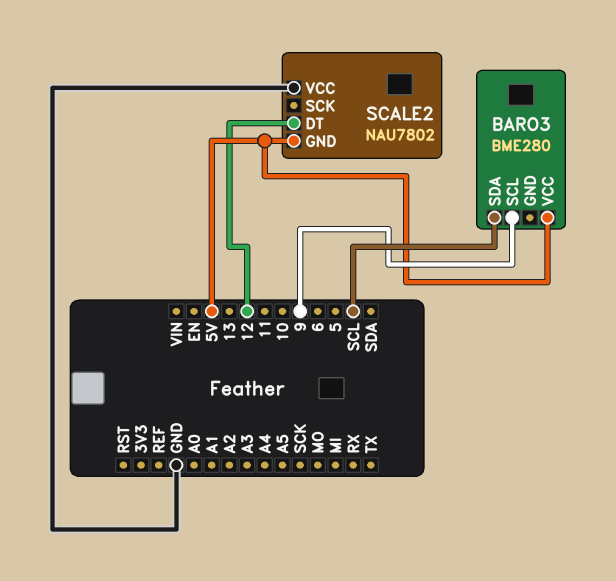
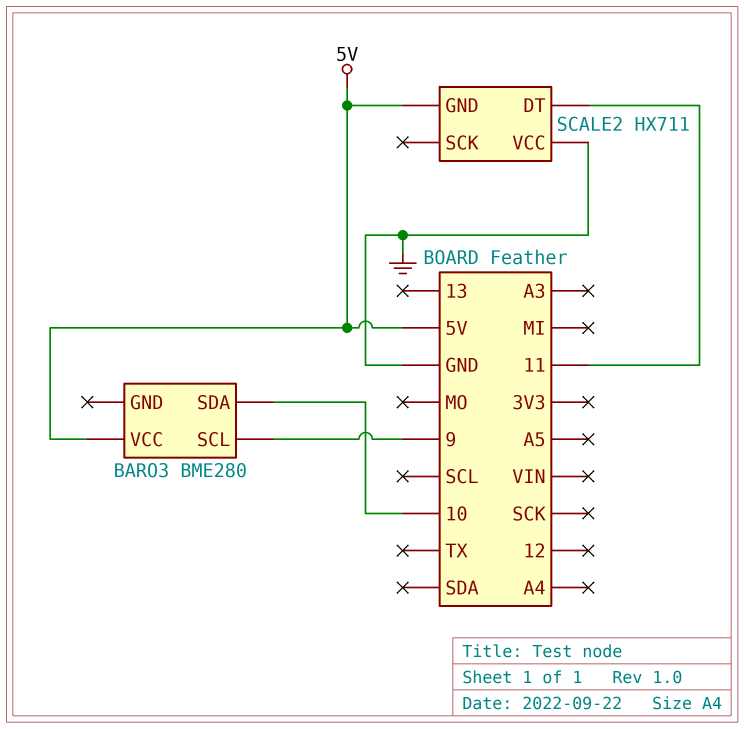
BARO3 pin SDA: SCL -> 10
SCALE2: NAU7802 -> HX711
SCALE2 pin DT: 12 -> 11

